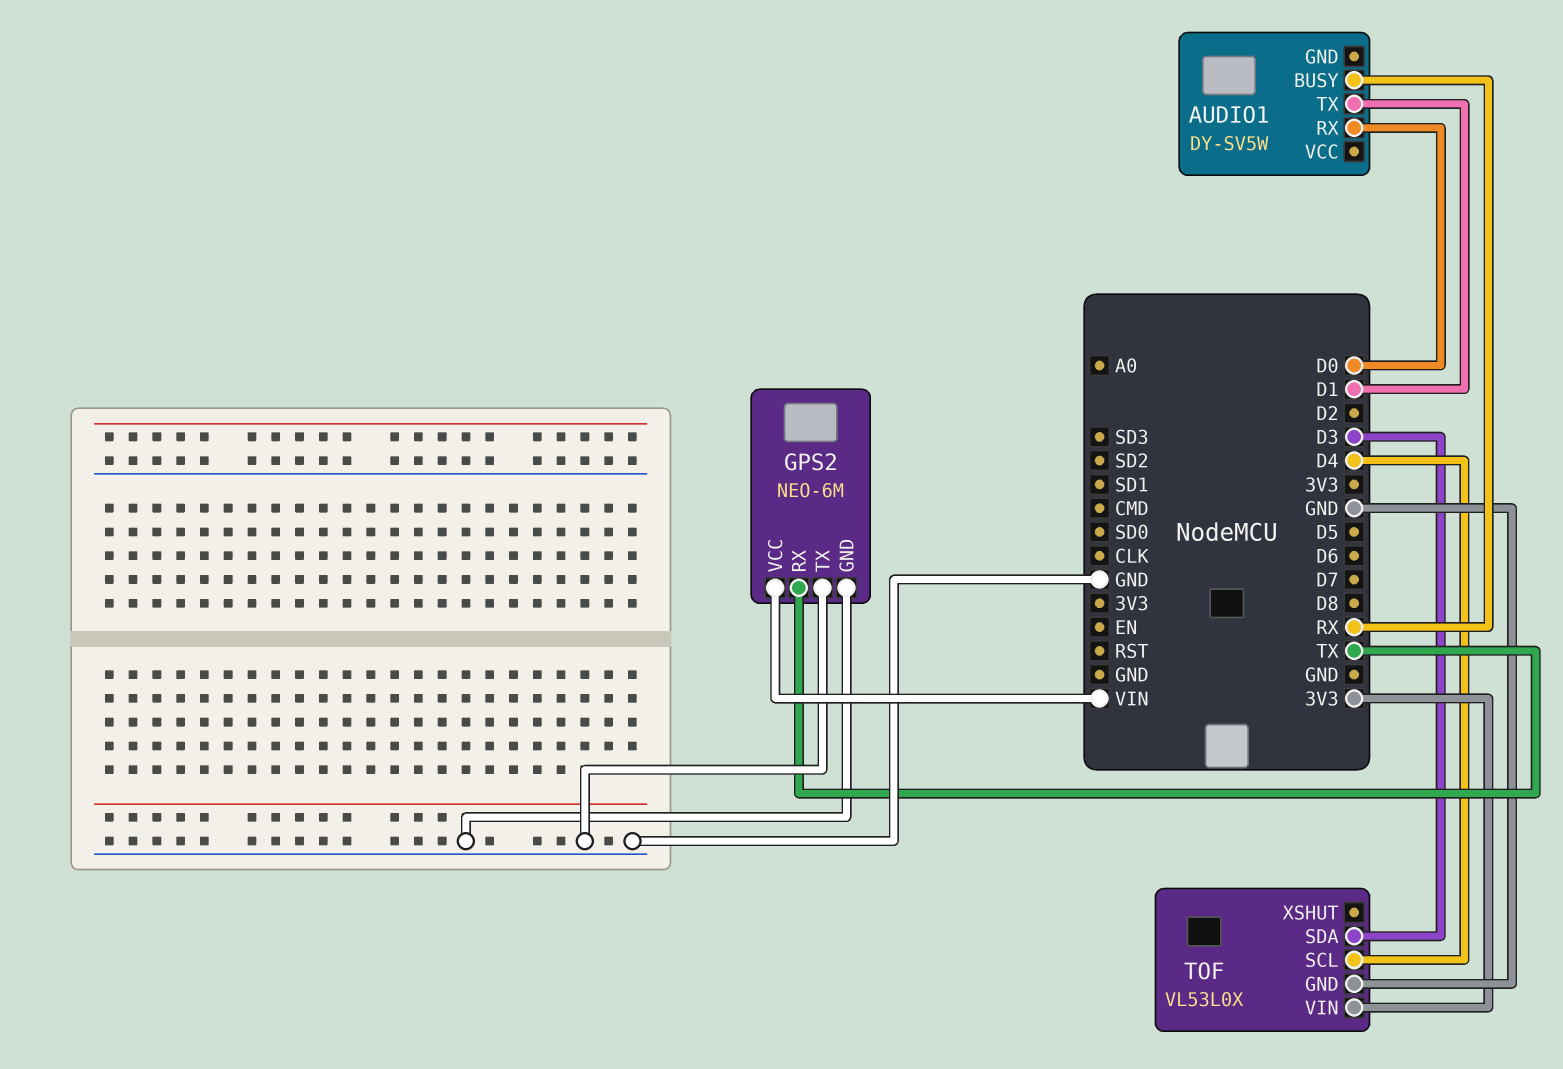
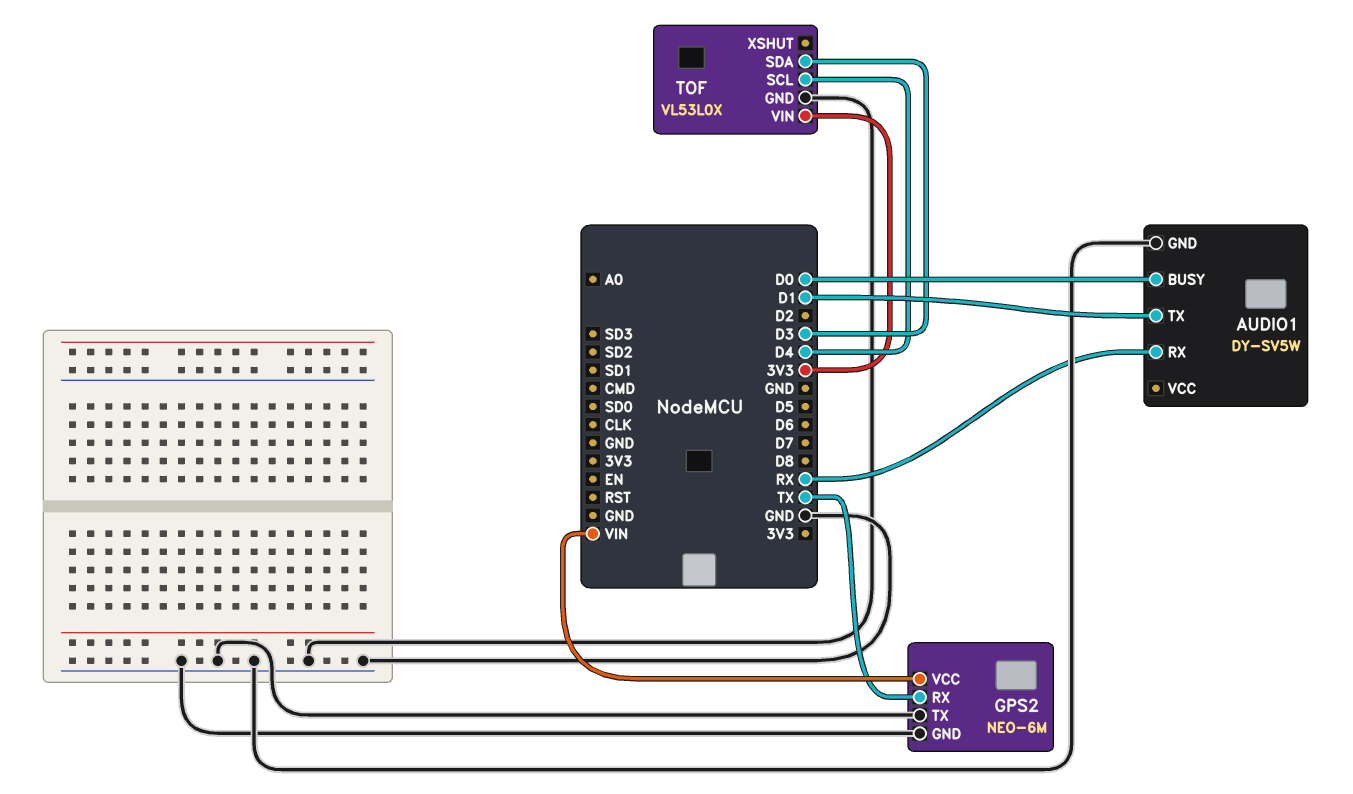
AUDIO1 pin BUSY: RX -> D0
AUDIO1 pin GND: none -> GND
AUDIO1 pin RX: D0 -> RX

